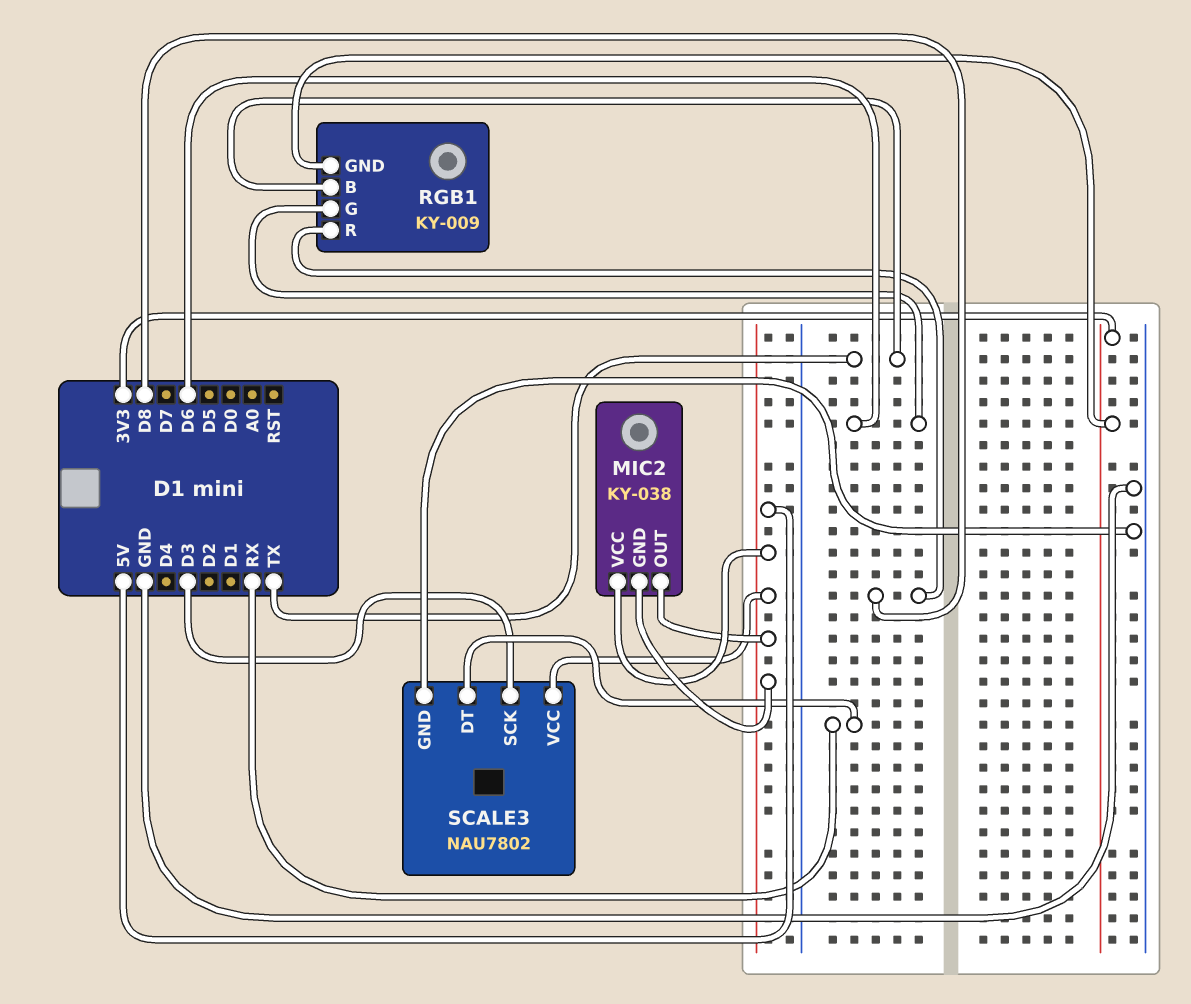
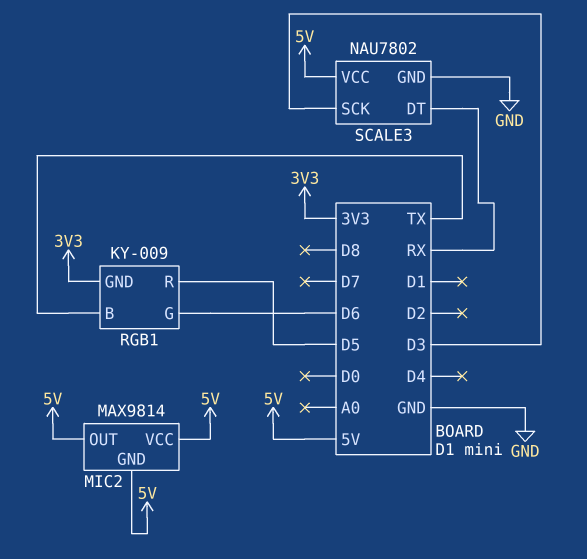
MIC2: KY-038 -> MAX9814
RGB1 pin R: D8 -> D5

